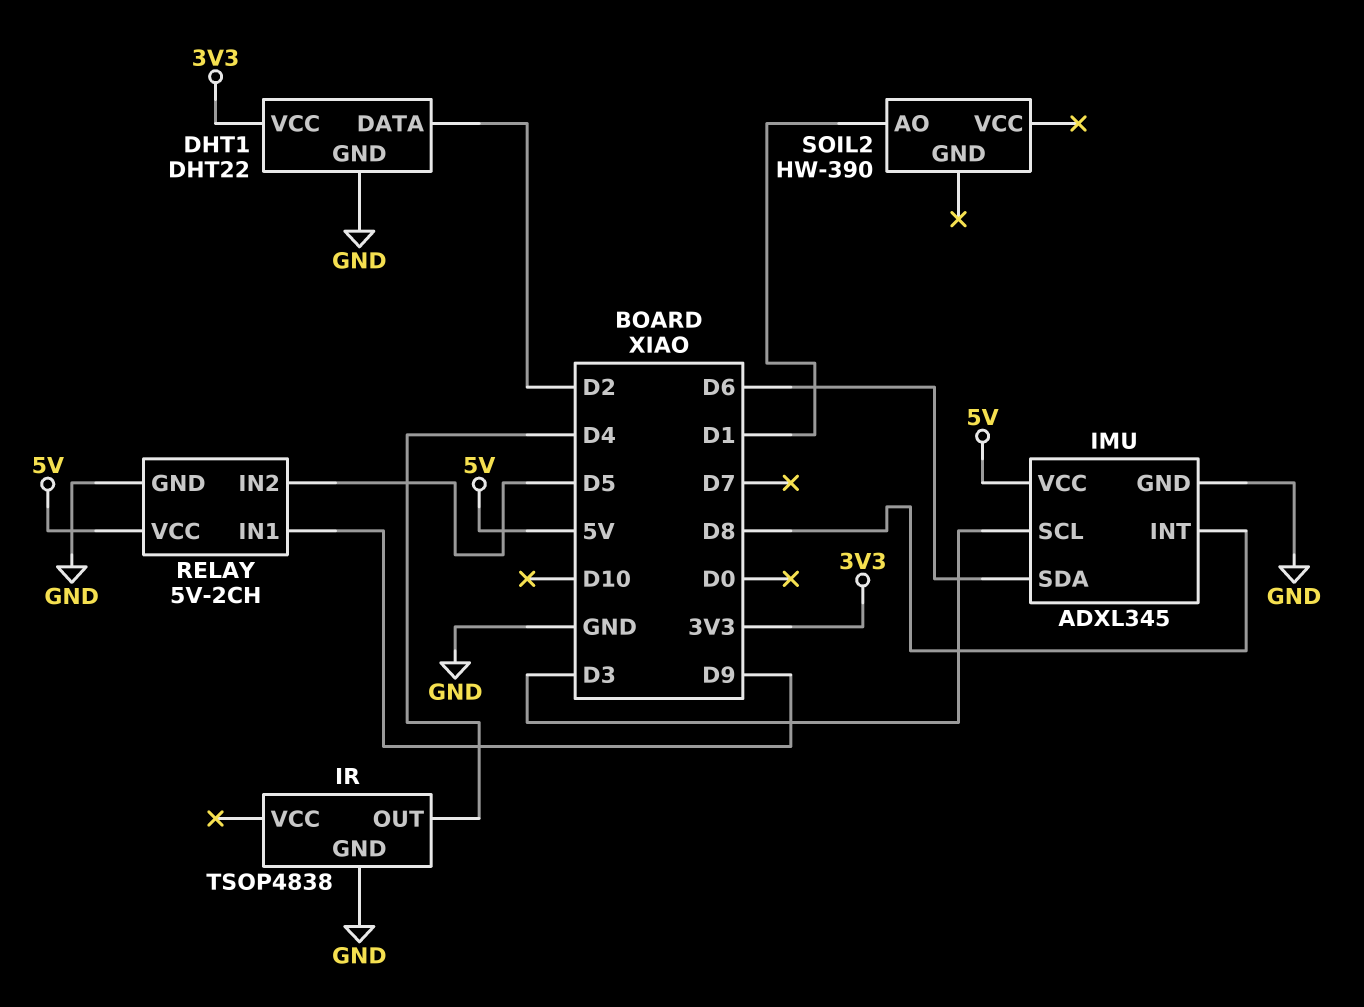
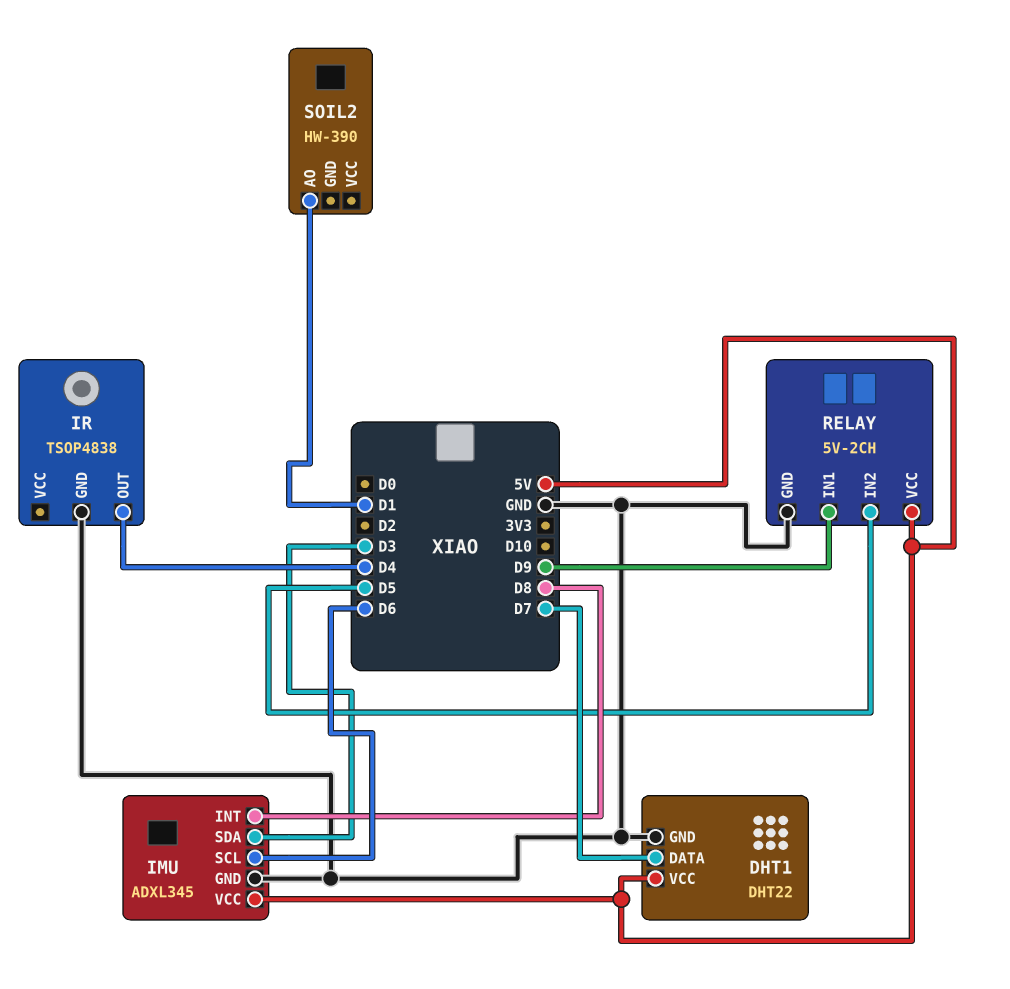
DHT1 pin DATA: D2 -> D7
DHT1 pin VCC: 3V3 -> 5V
IMU pin SCL: D3 -> D6
IMU pin SDA: D6 -> D3

